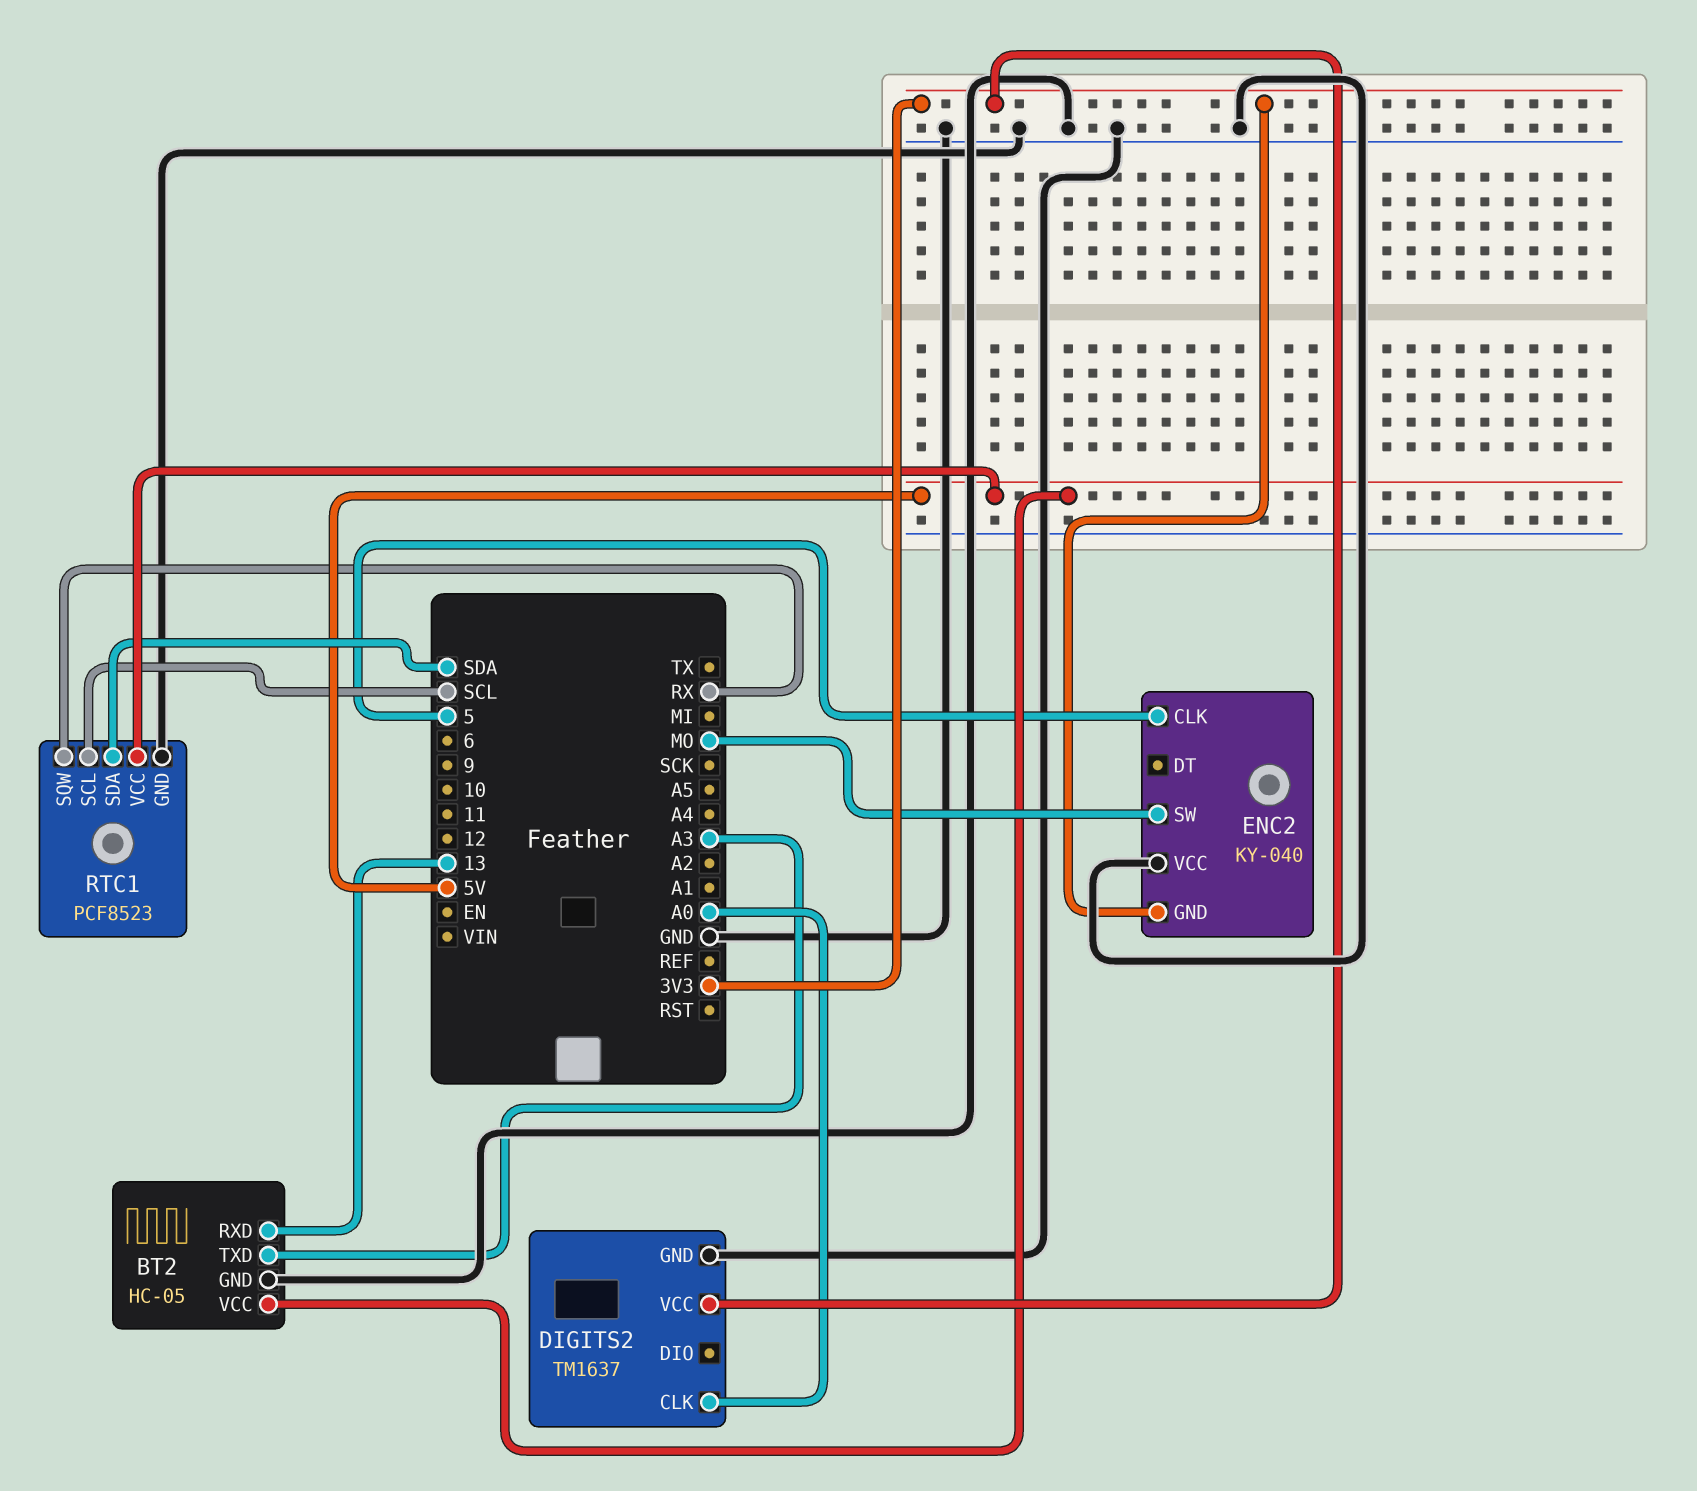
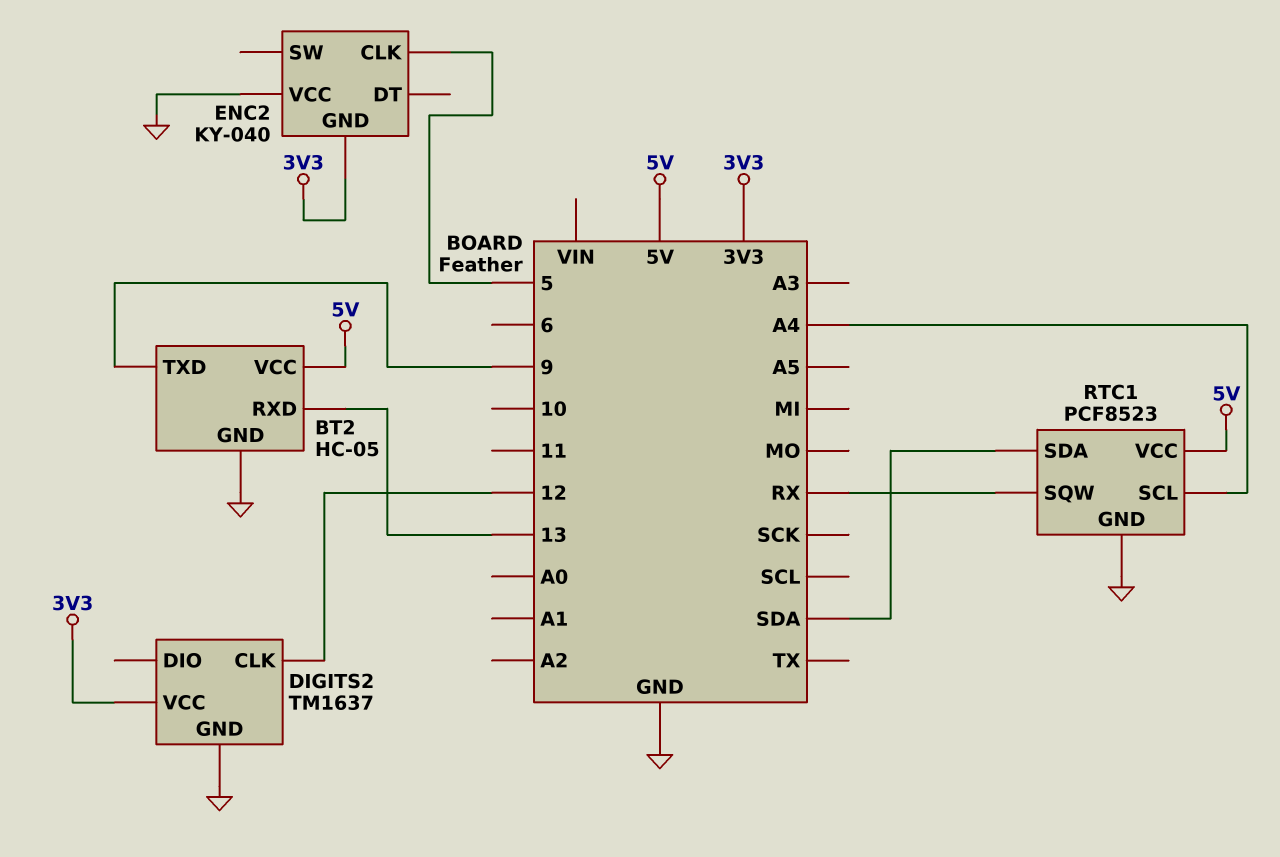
BT2 pin TXD: A3 -> 9
DIGITS2 pin CLK: A0 -> 12
ENC2 pin SW: MO -> none
RTC1 pin SCL: SCL -> A4

